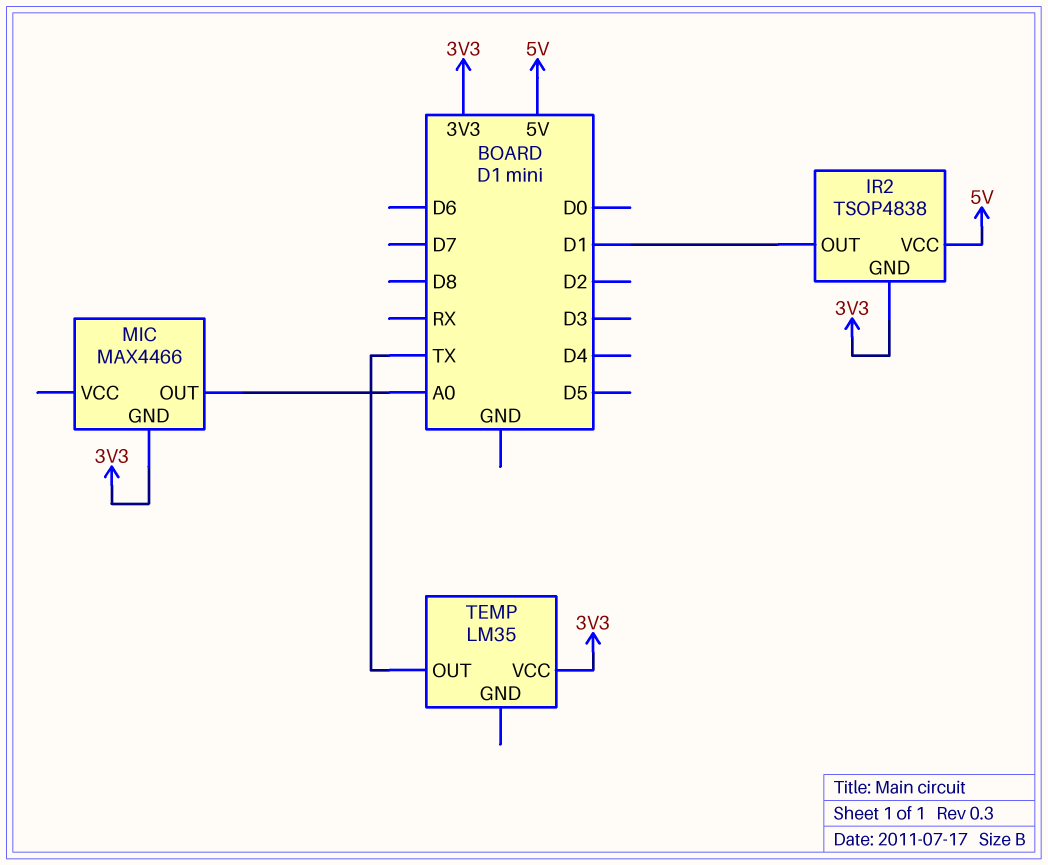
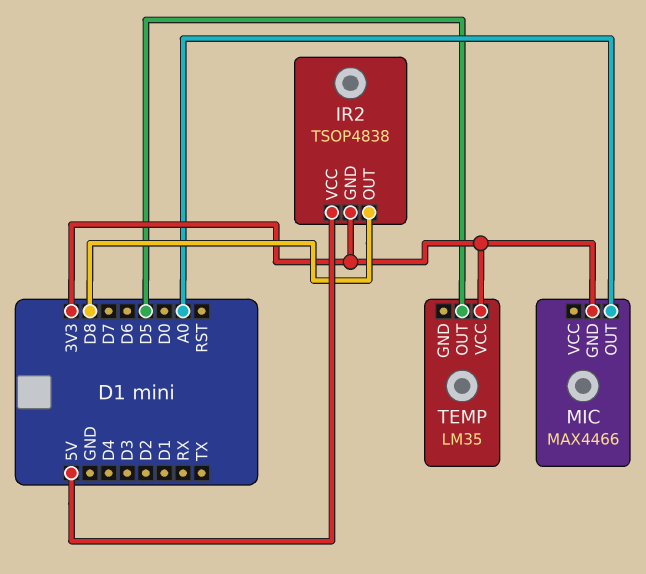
IR2 pin OUT: D1 -> D8
TEMP pin OUT: TX -> D5

